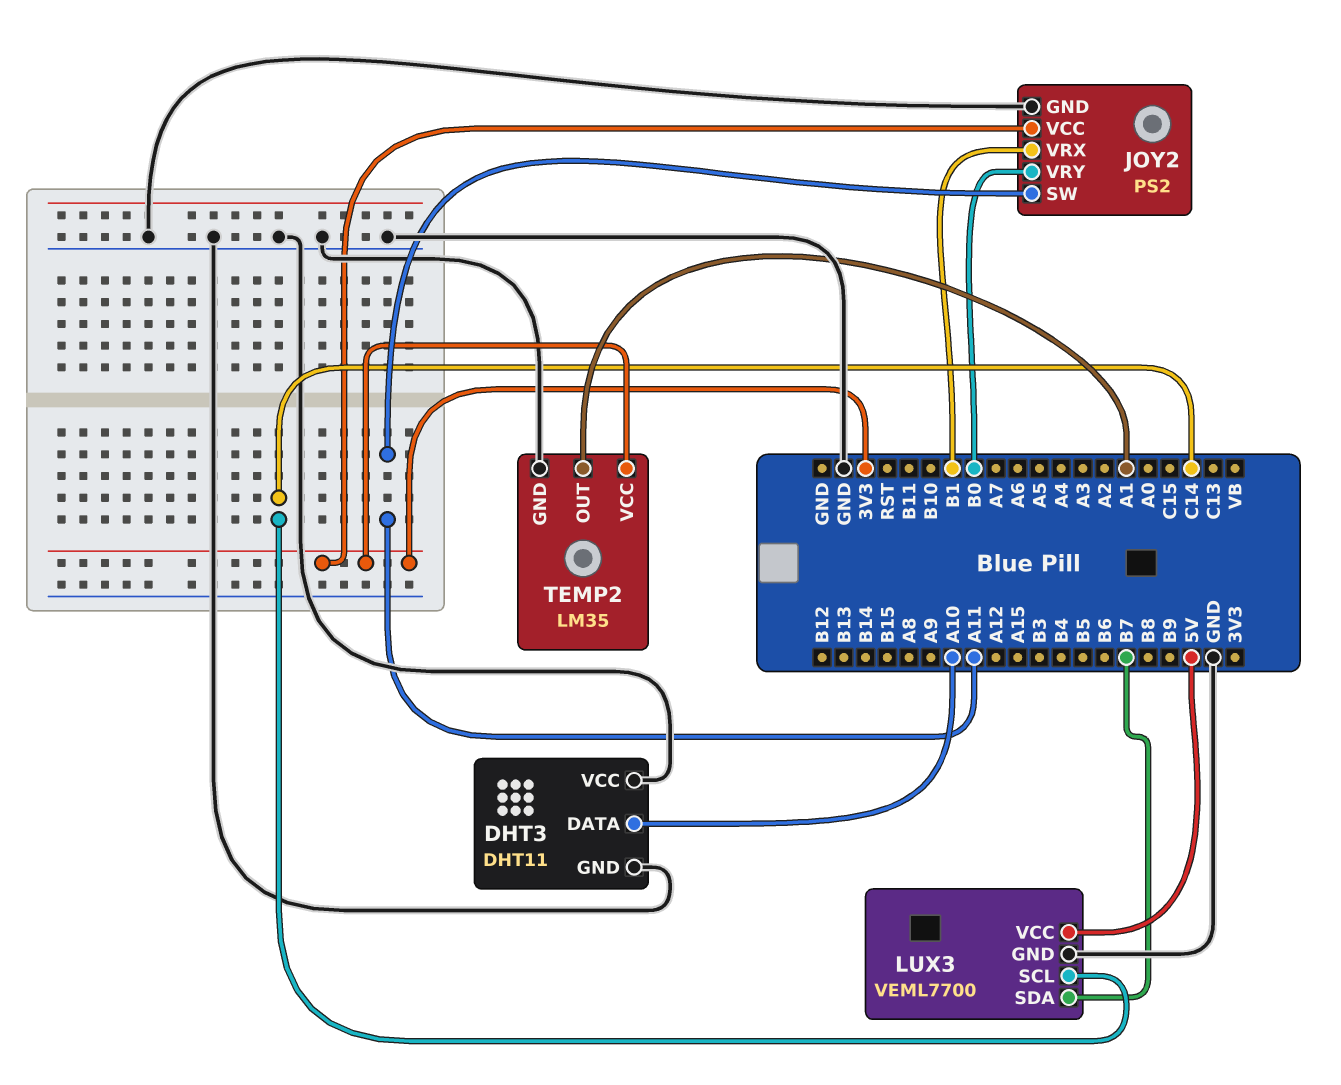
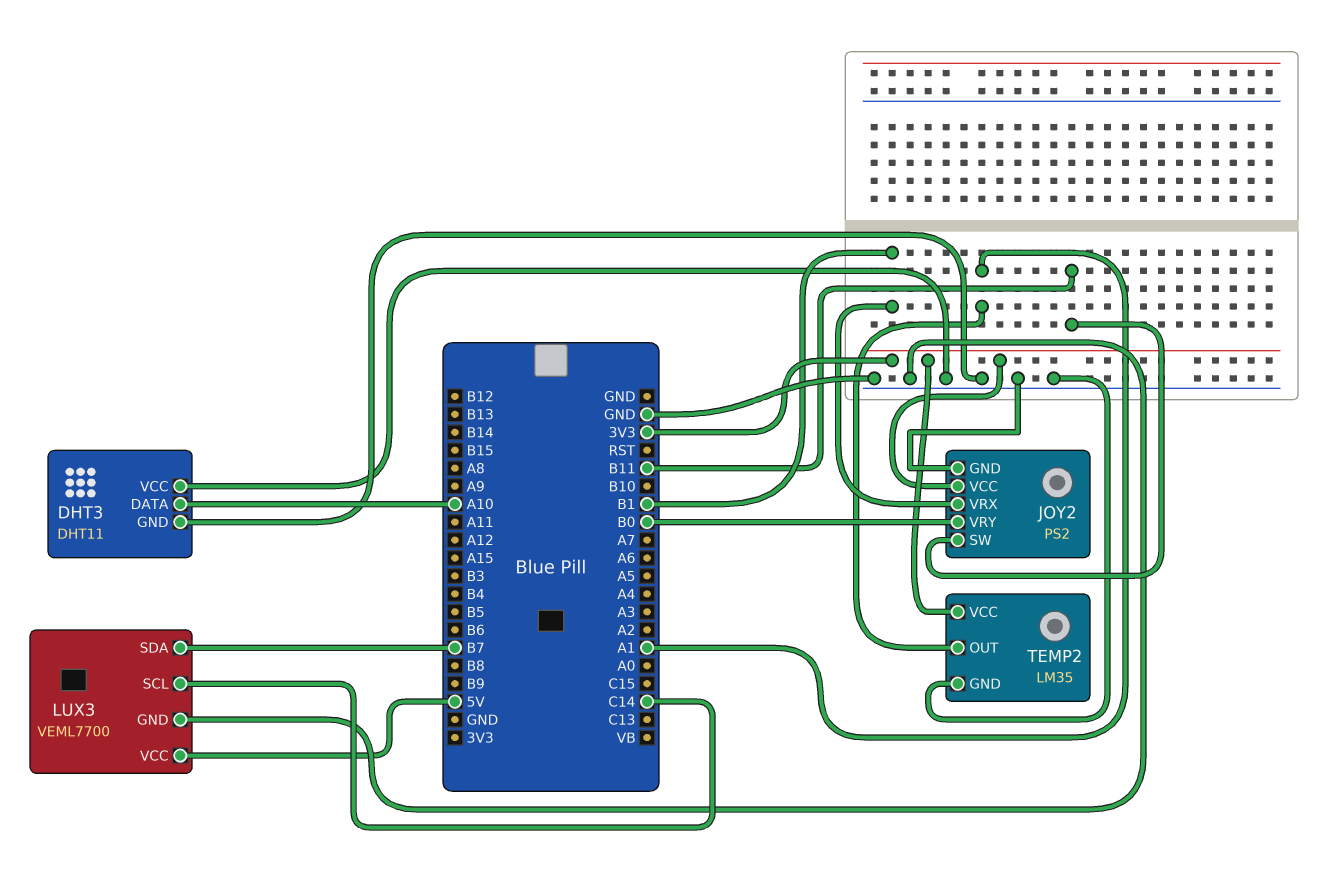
JOY2 pin SW: A11 -> B11

